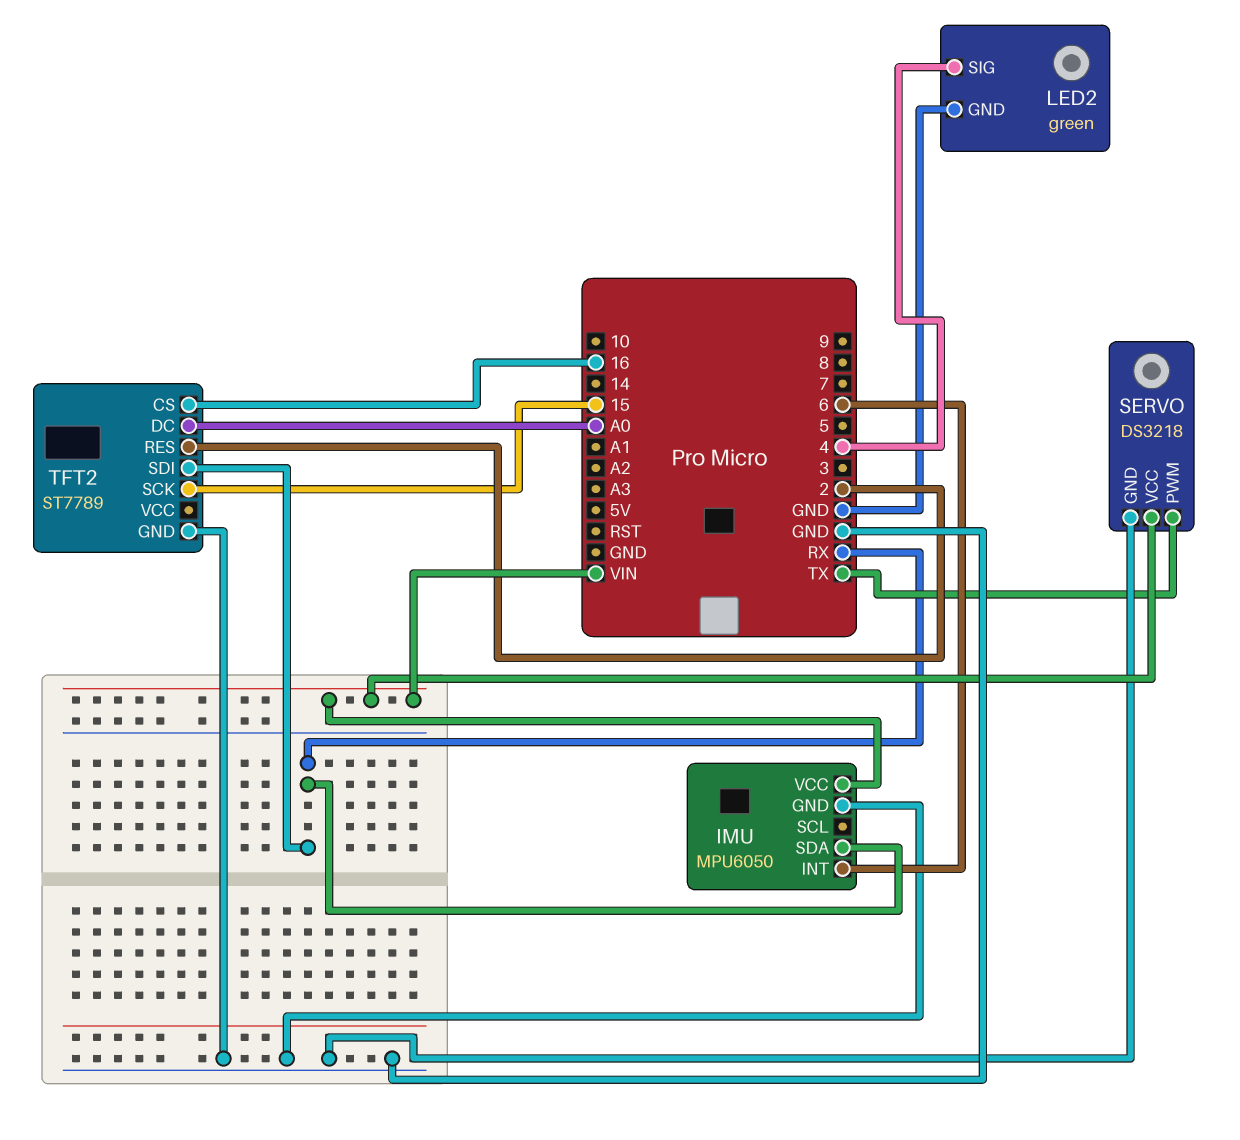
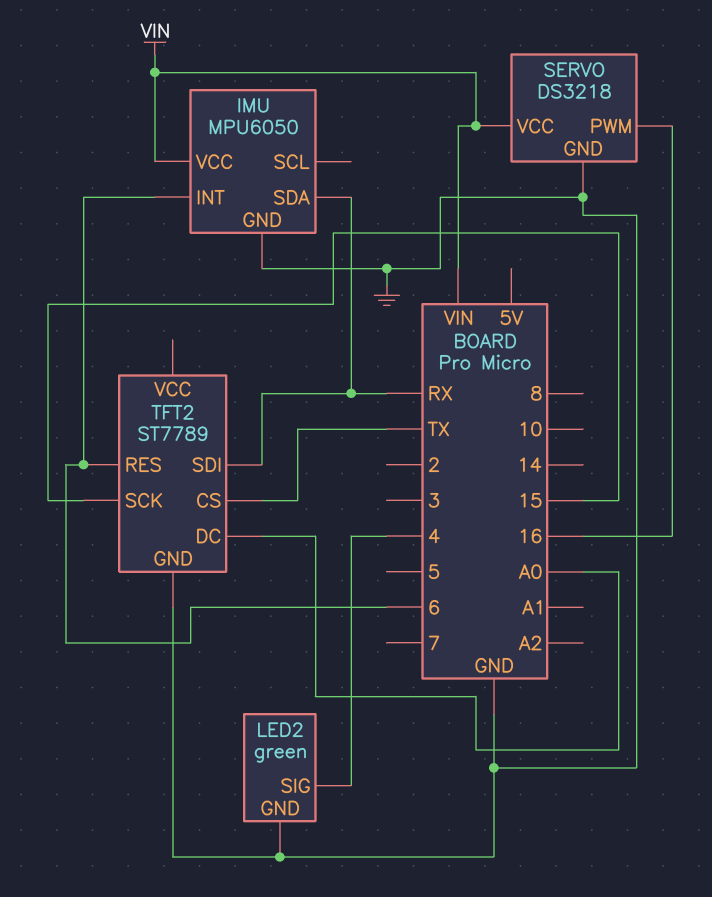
SERVO pin PWM: TX -> 16
TFT2 pin CS: 16 -> TX
TFT2 pin RES: 2 -> 6

